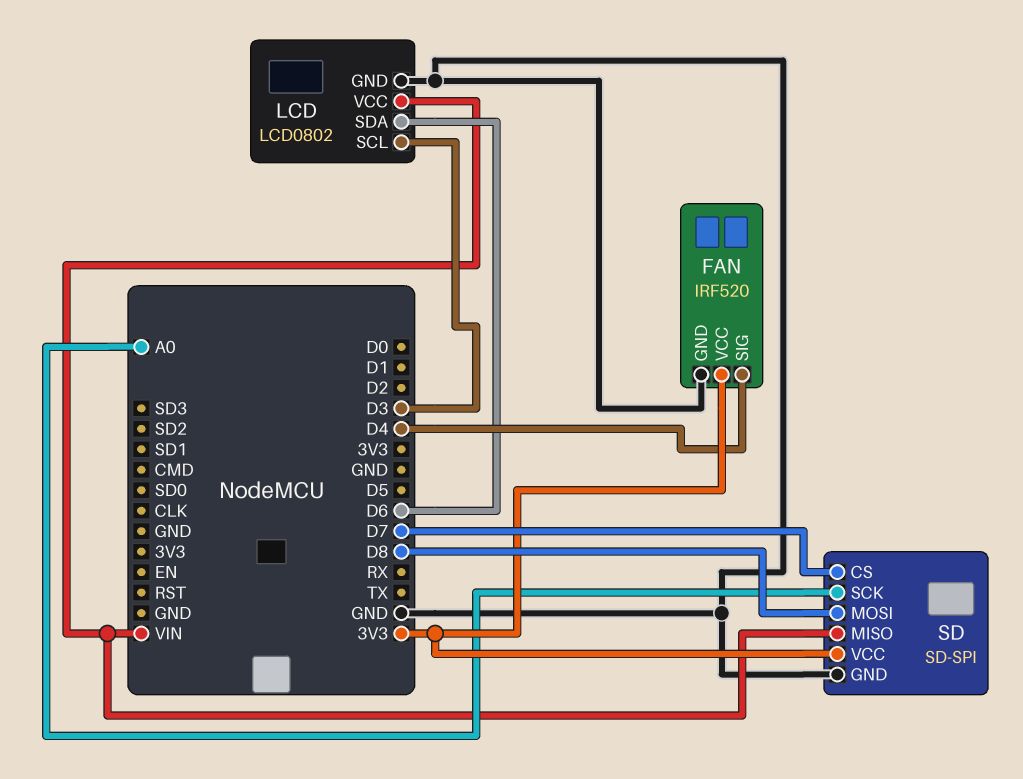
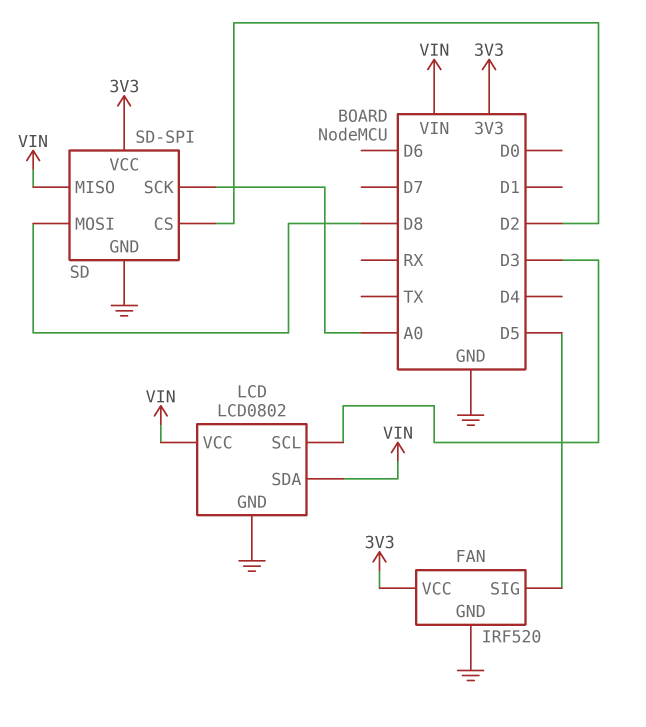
FAN pin SIG: D4 -> D5
LCD pin SDA: D6 -> VIN
SD pin CS: D7 -> D2

